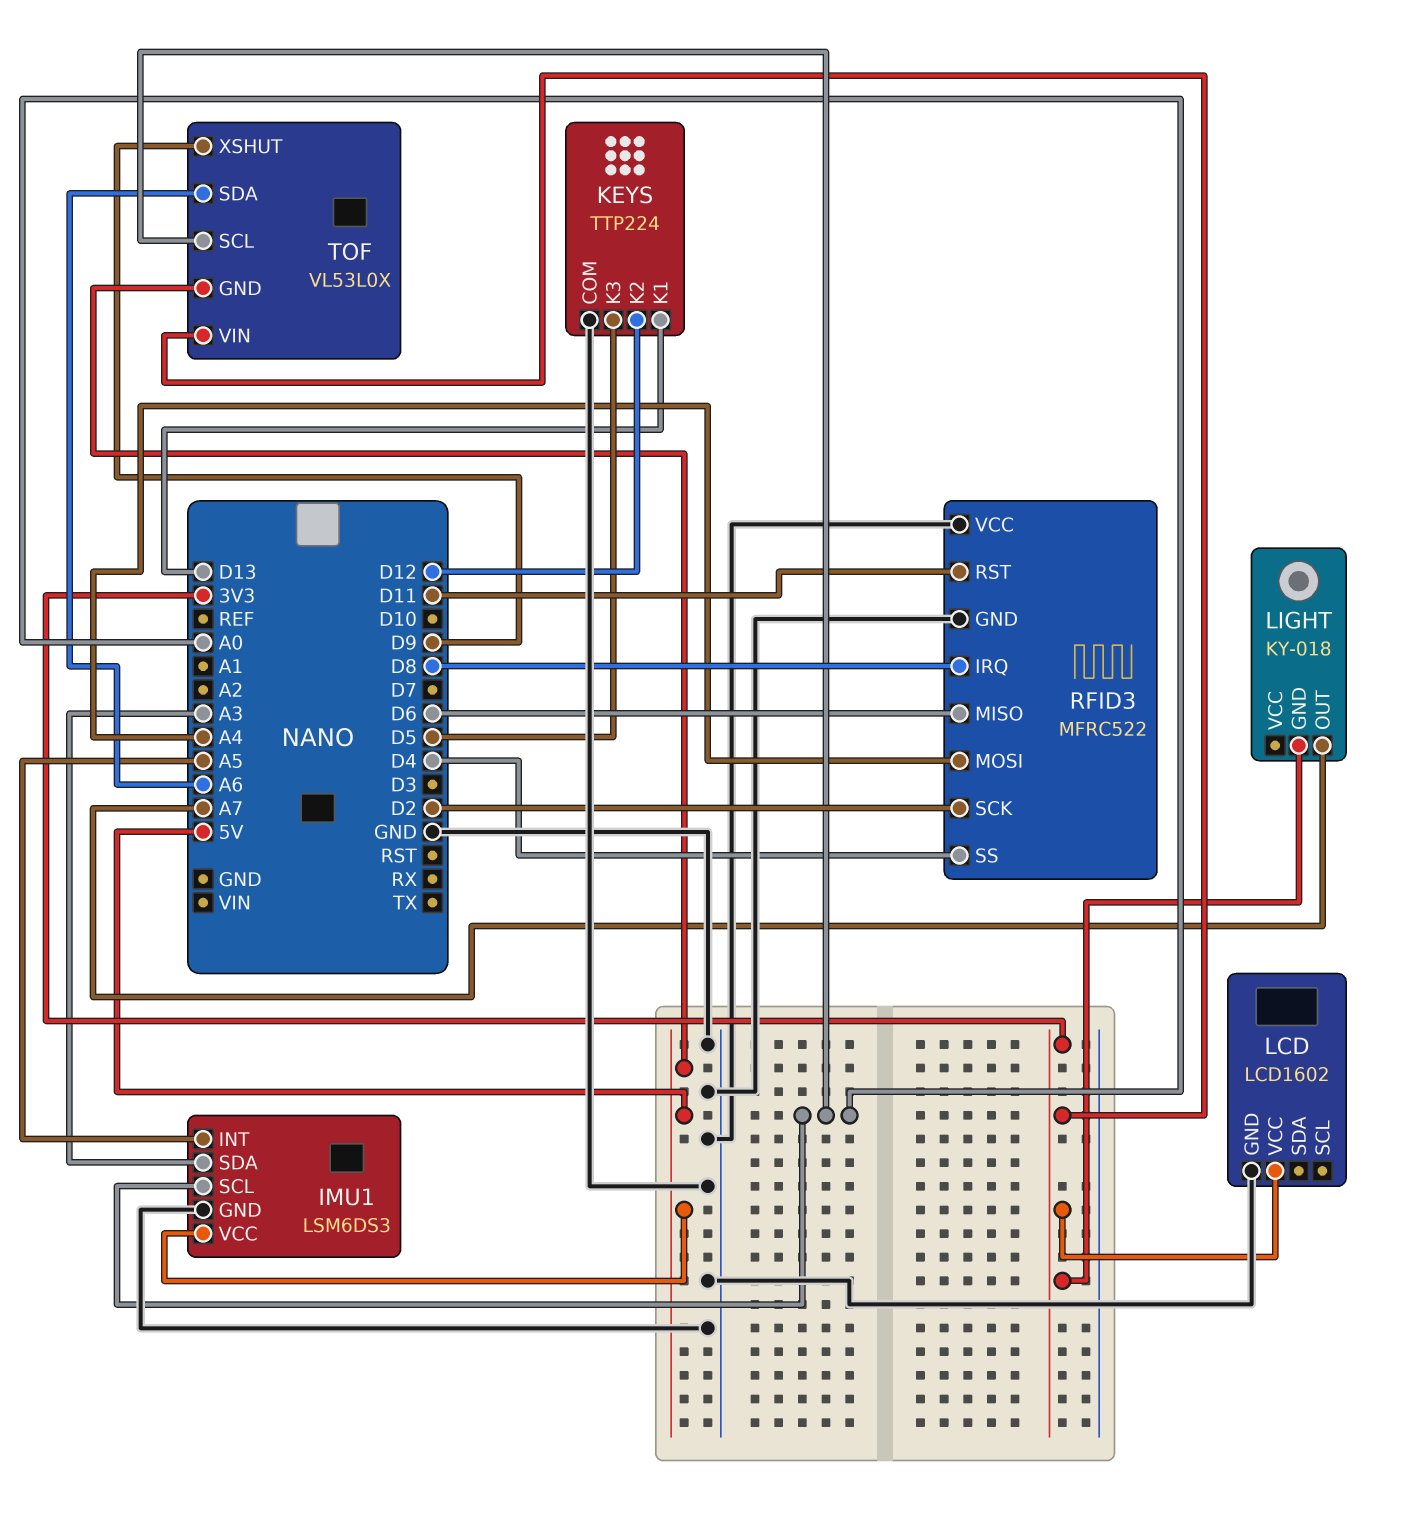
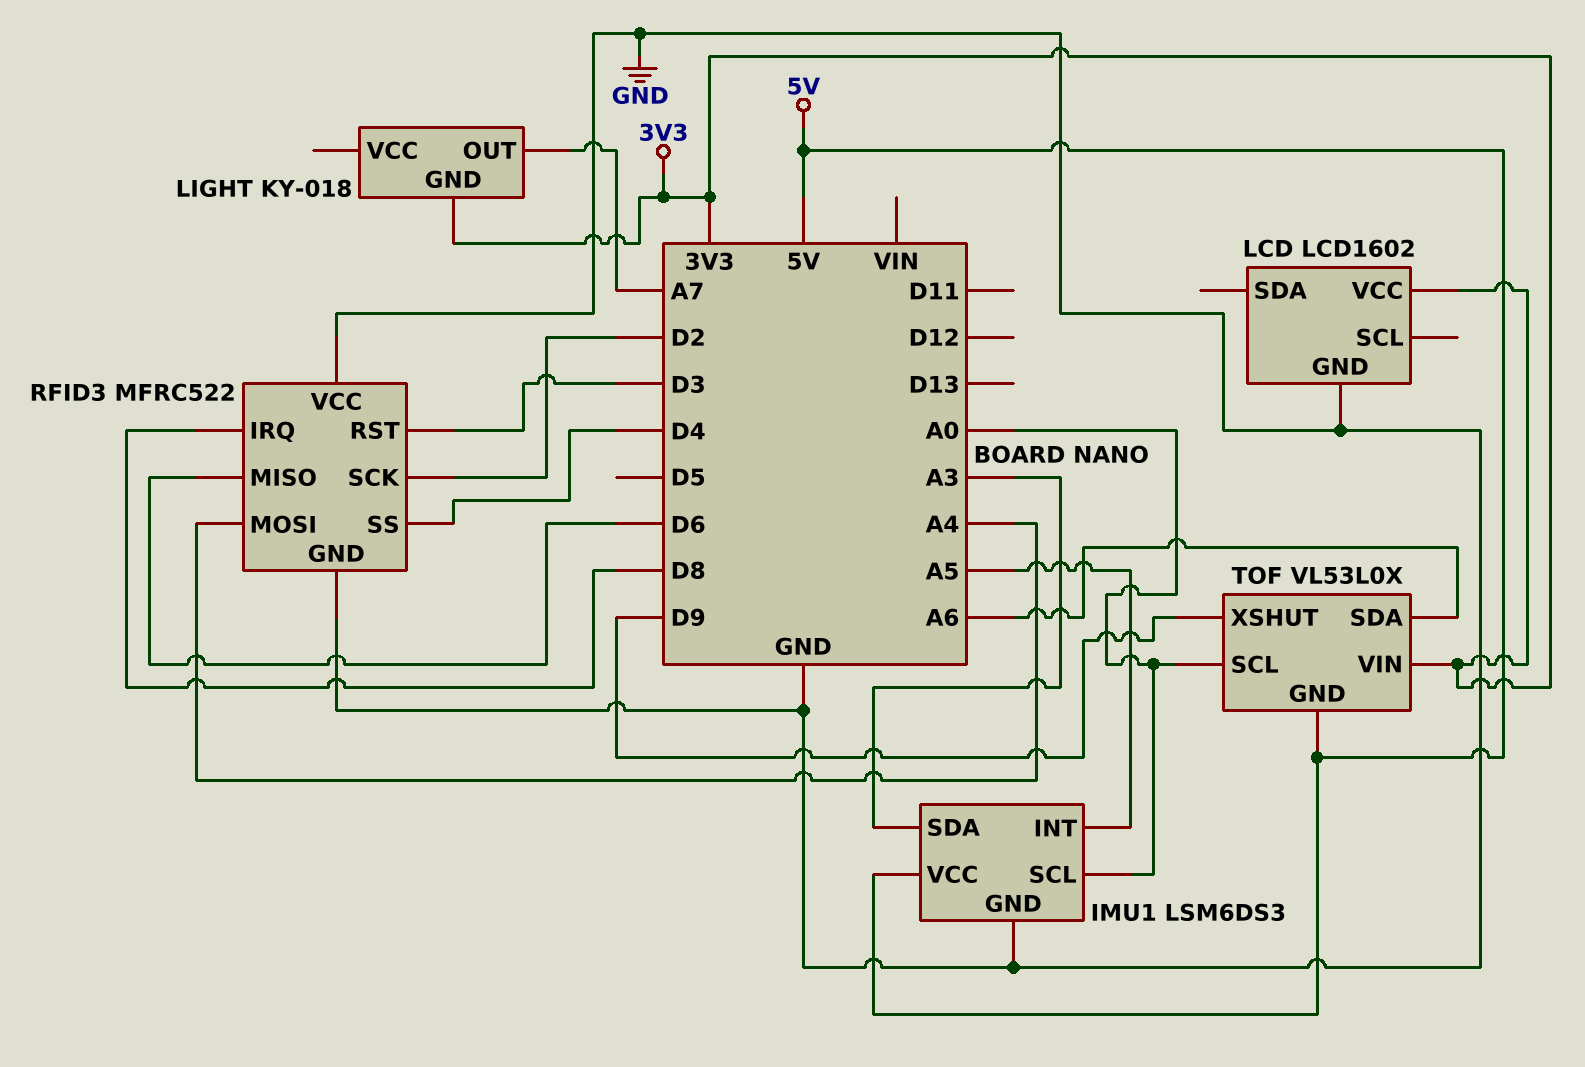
KEYS: TTP224 -> none
KEYS pin COM: GND -> none
KEYS pin K1: D13 -> none
KEYS pin K2: D12 -> none
KEYS pin K3: D5 -> none
RFID3 pin RST: D11 -> D3

